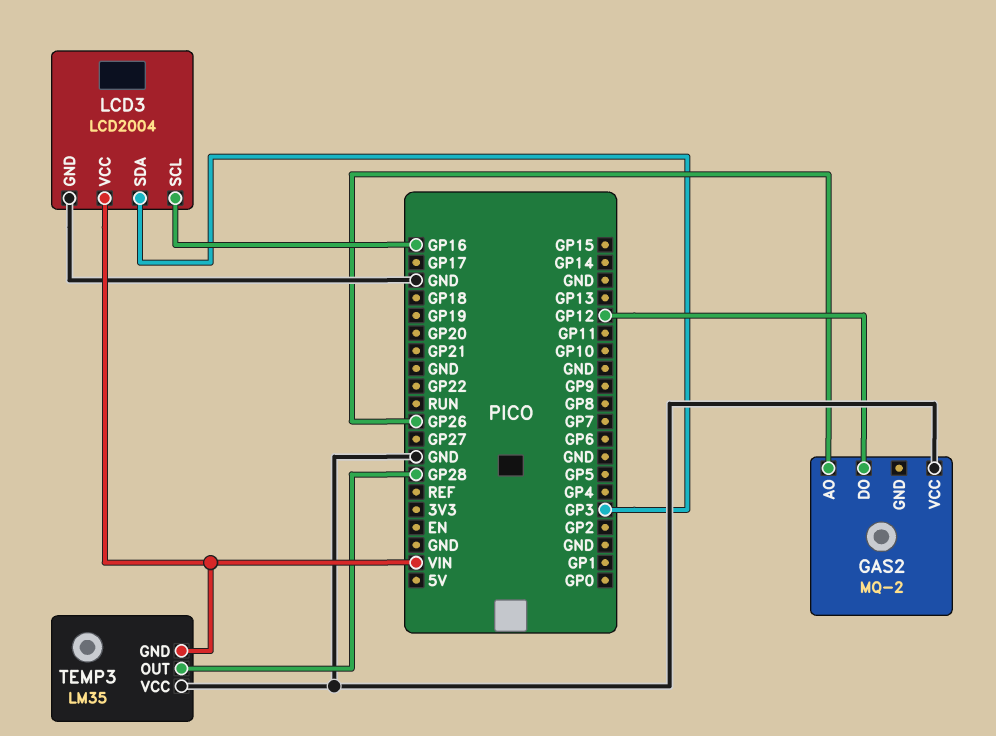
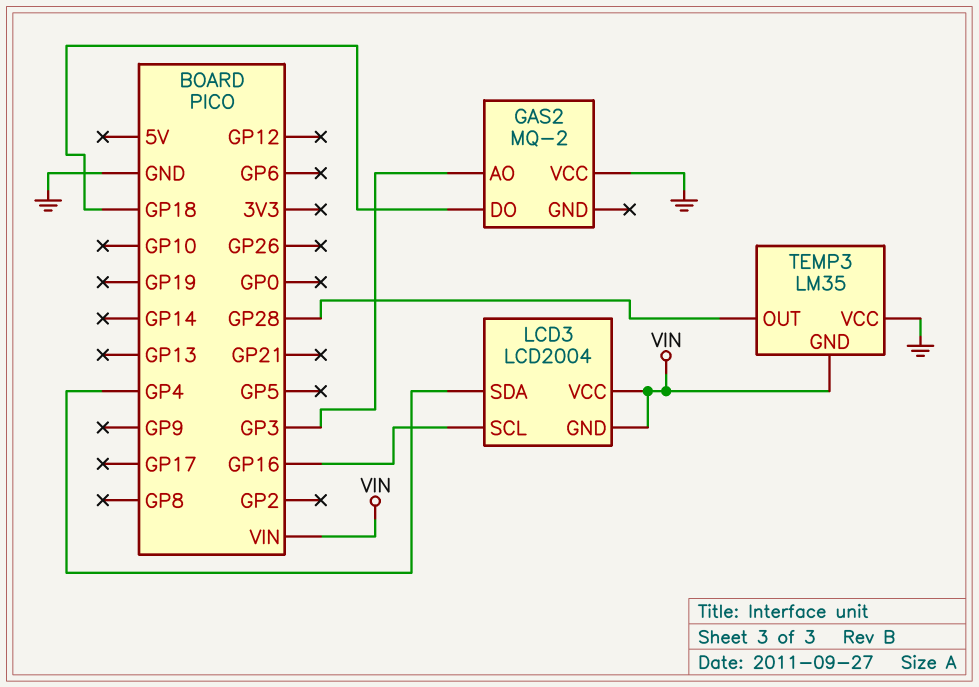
GAS2 pin AO: GP26 -> GP3
GAS2 pin DO: GP12 -> GP18
LCD3 pin GND: GND -> VIN
LCD3 pin SDA: GP3 -> GP4

